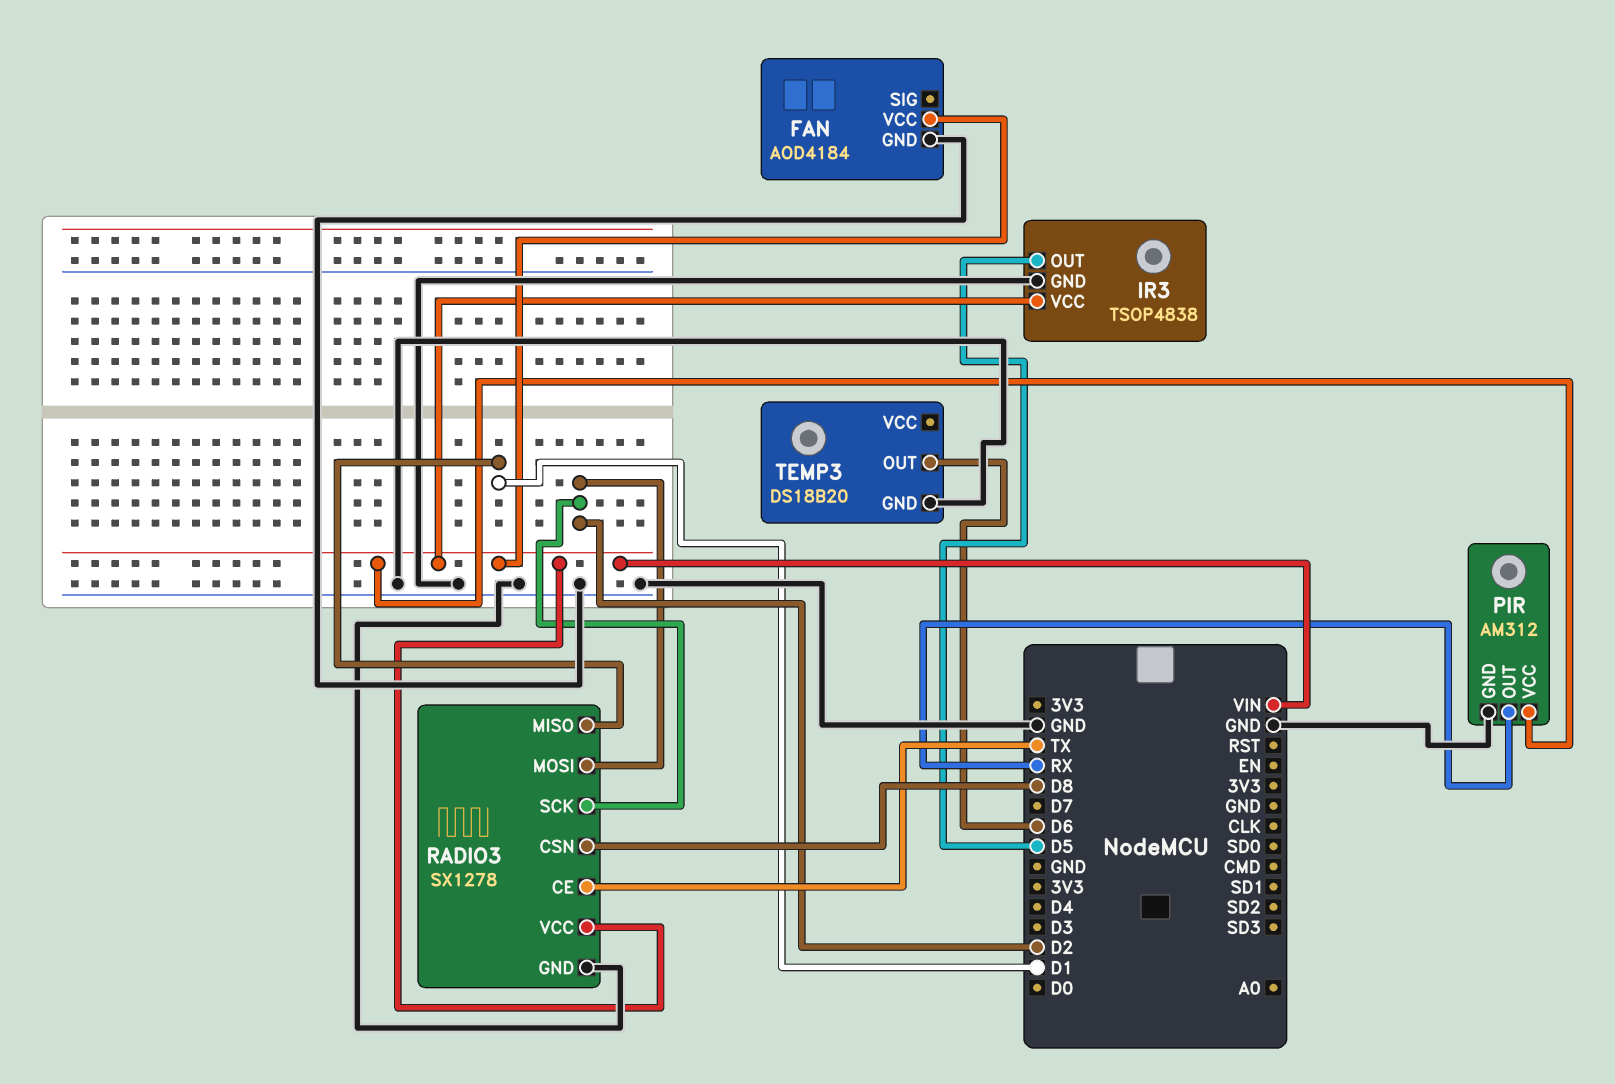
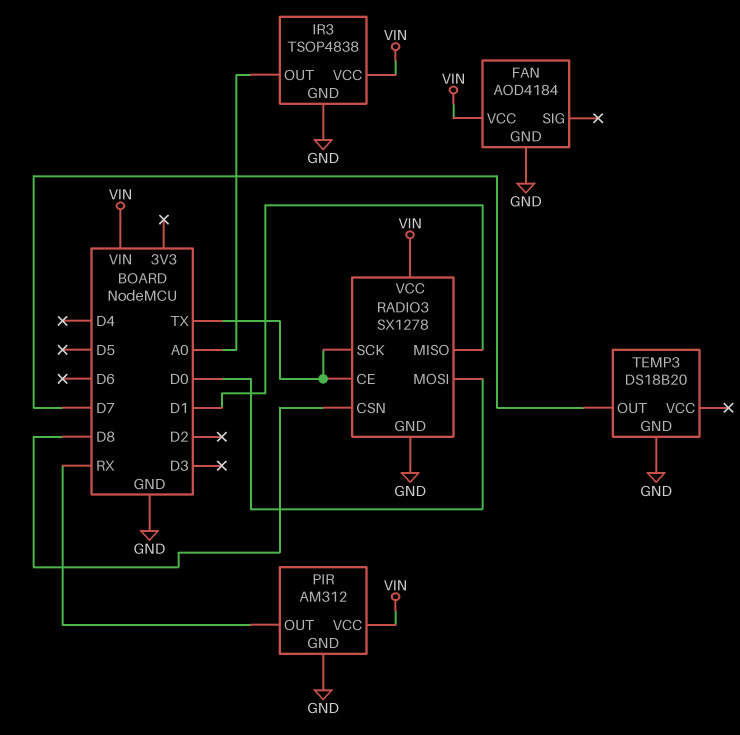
IR3 pin OUT: D5 -> A0
RADIO3 pin MOSI: D2 -> D0
RADIO3 pin SCK: D2 -> TX
TEMP3 pin OUT: D6 -> D7

